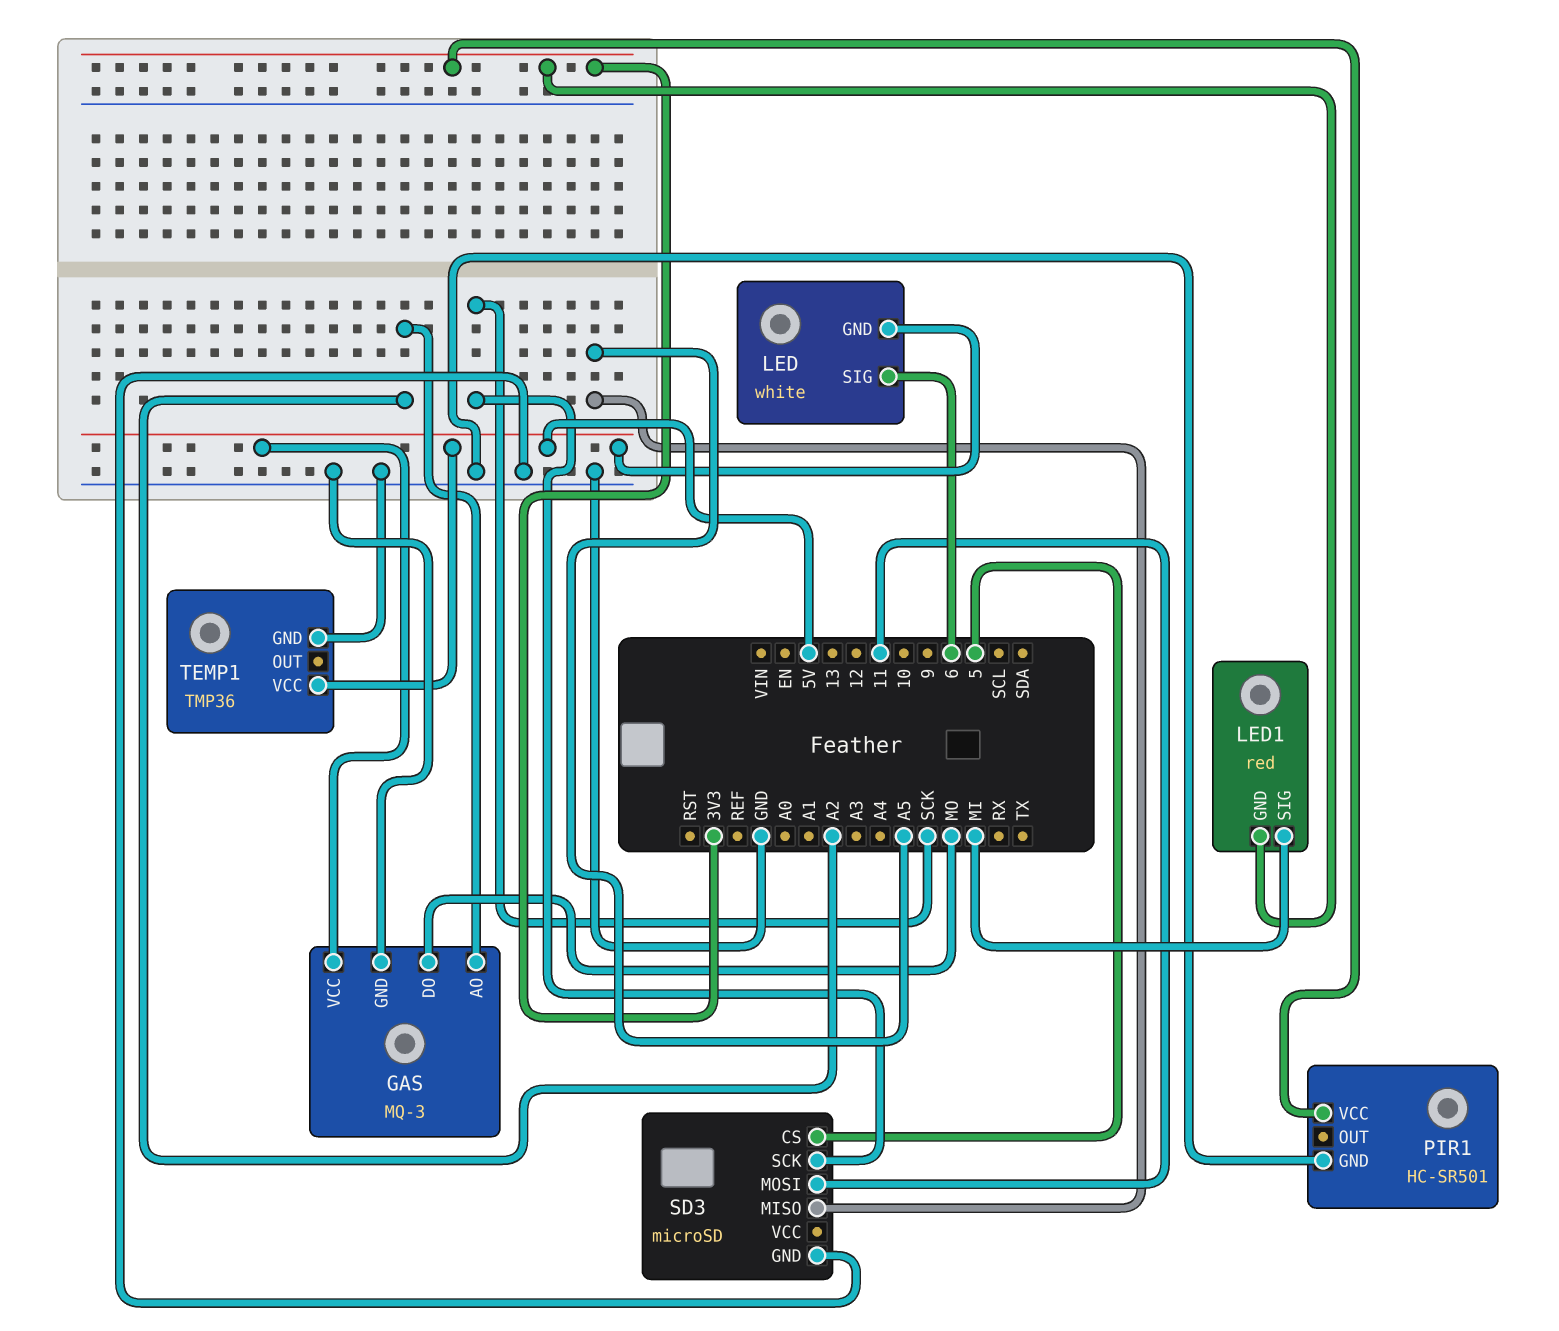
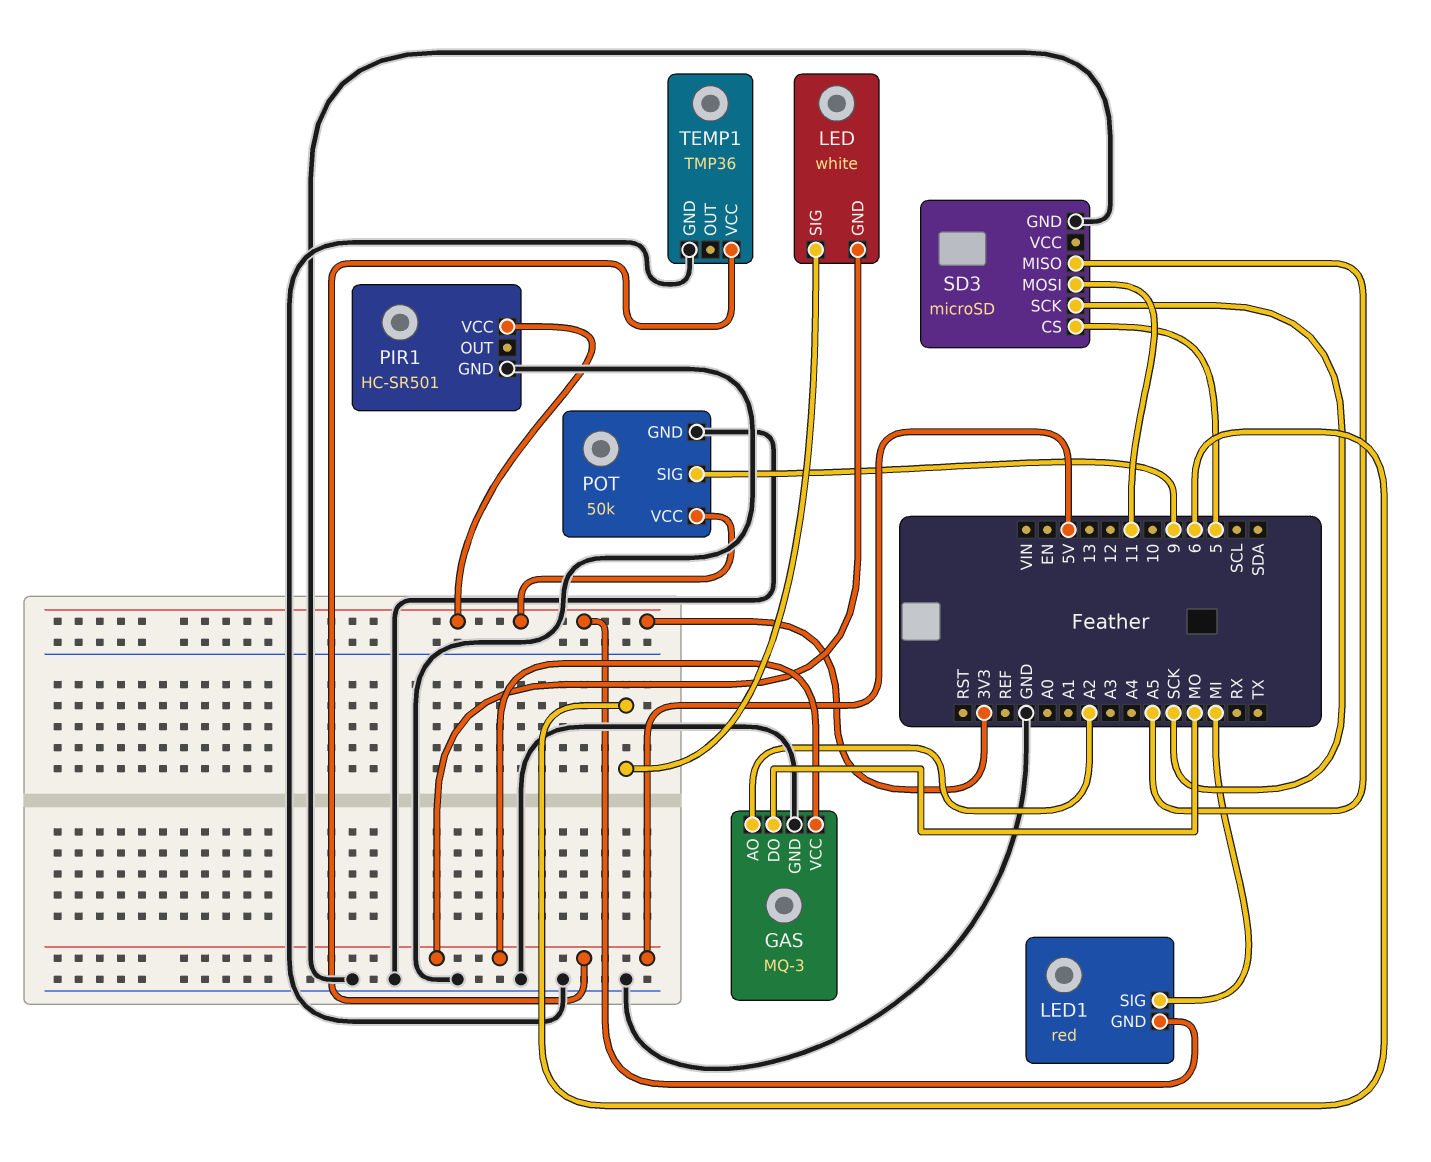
POT: none -> 50k
POT pin GND: none -> GND
POT pin SIG: none -> 9
POT pin VCC: none -> 3V3

